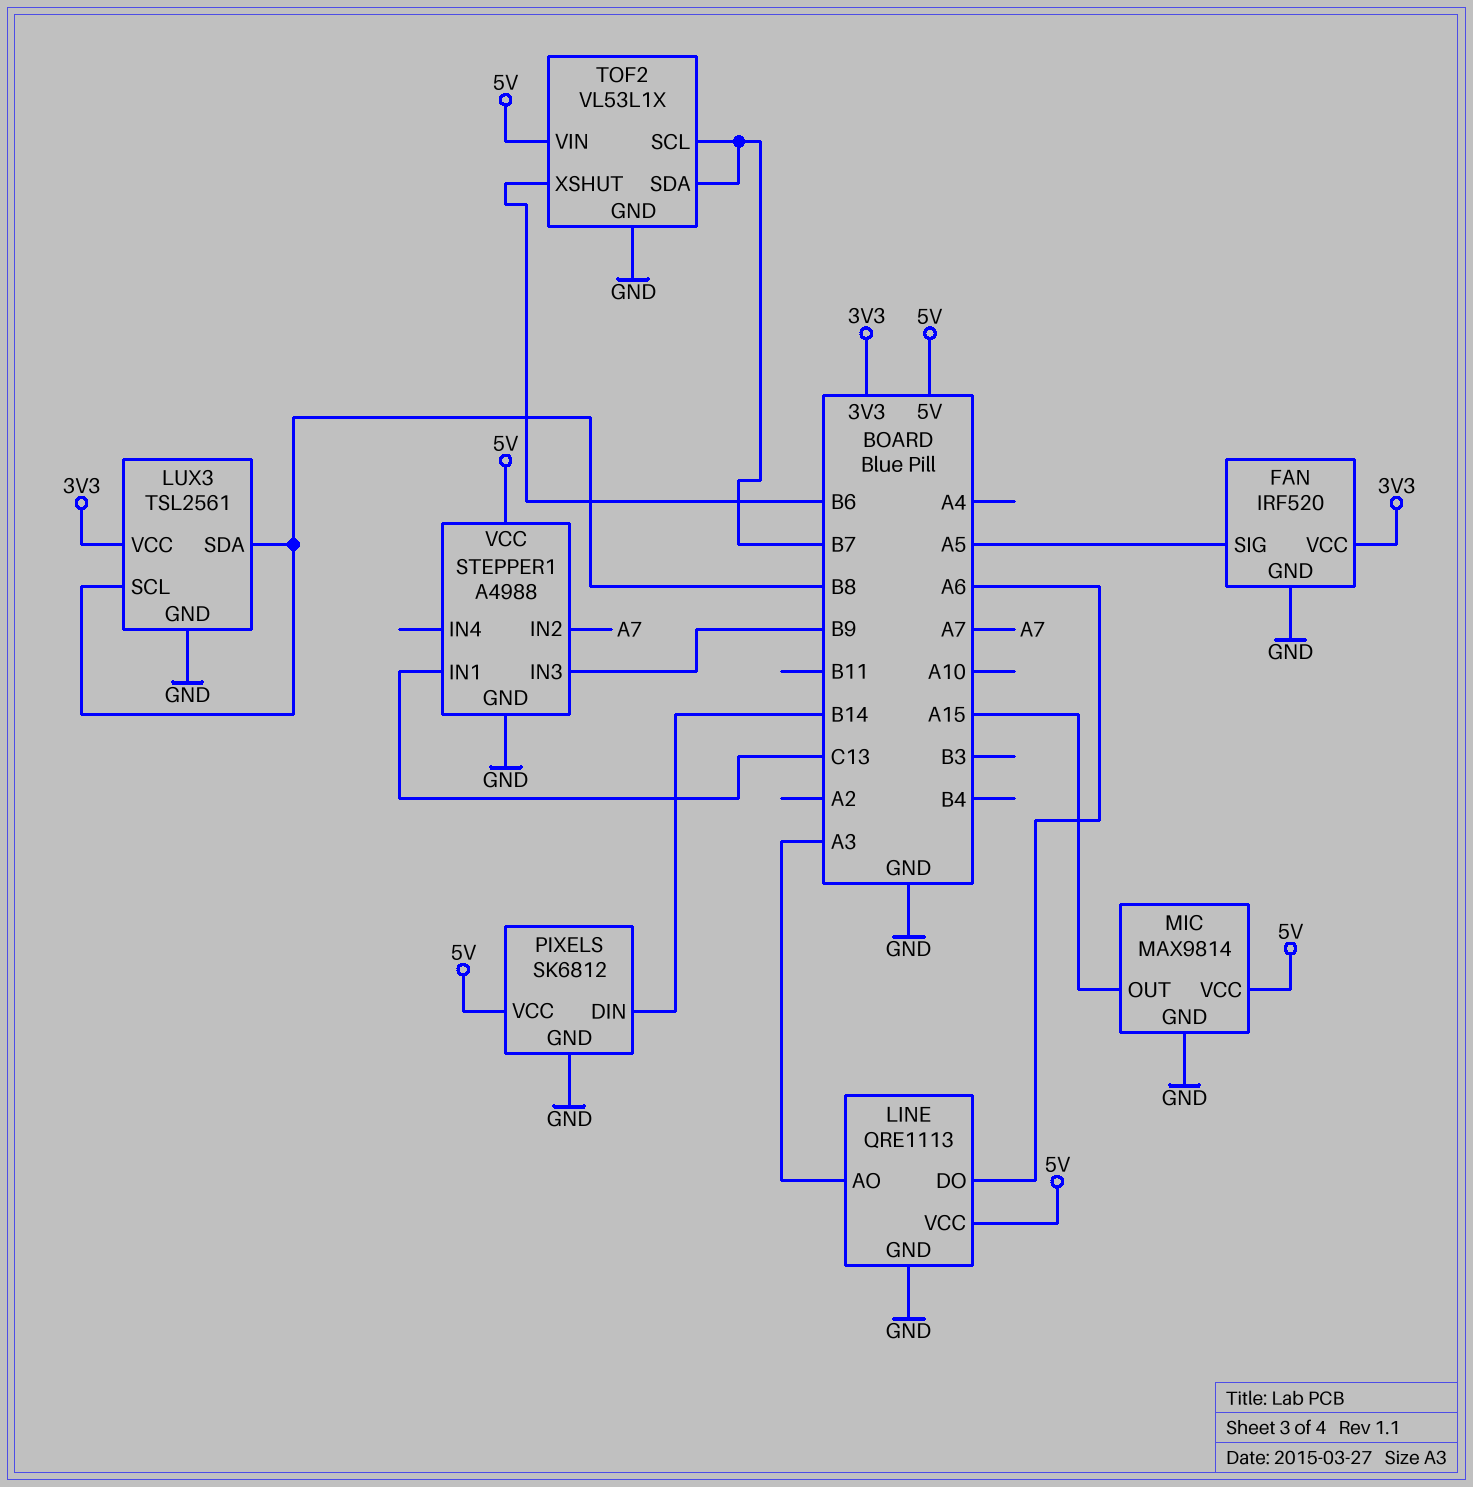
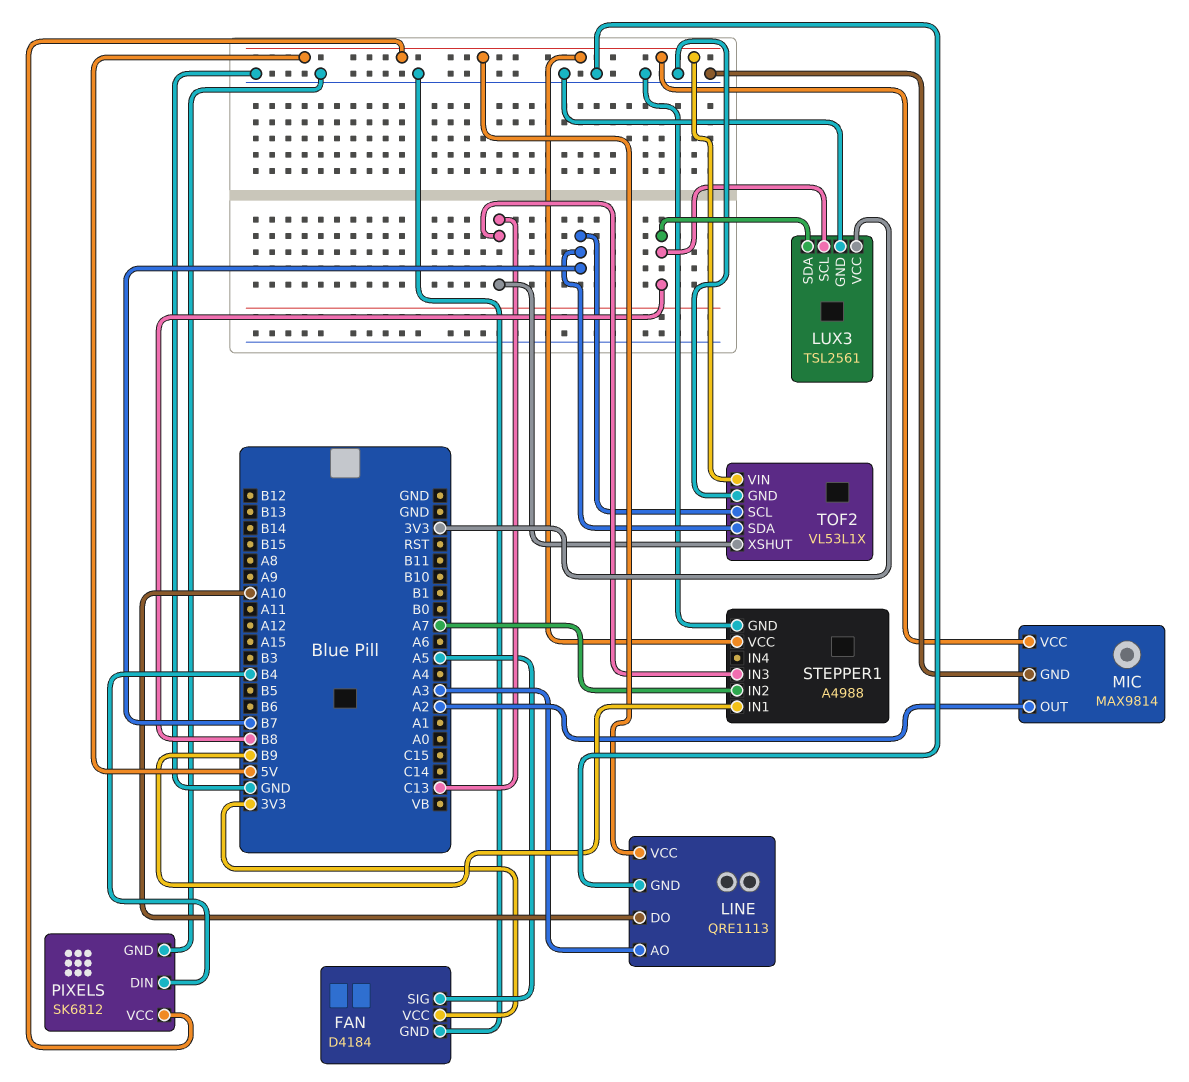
FAN: IRF520 -> D4184
LINE pin DO: A6 -> A10
MIC pin OUT: A15 -> A2
PIXELS pin DIN: B14 -> B4
STEPPER1 pin IN1: C13 -> B9
STEPPER1 pin IN3: B9 -> C13
TOF2 pin XSHUT: B6 -> C13

